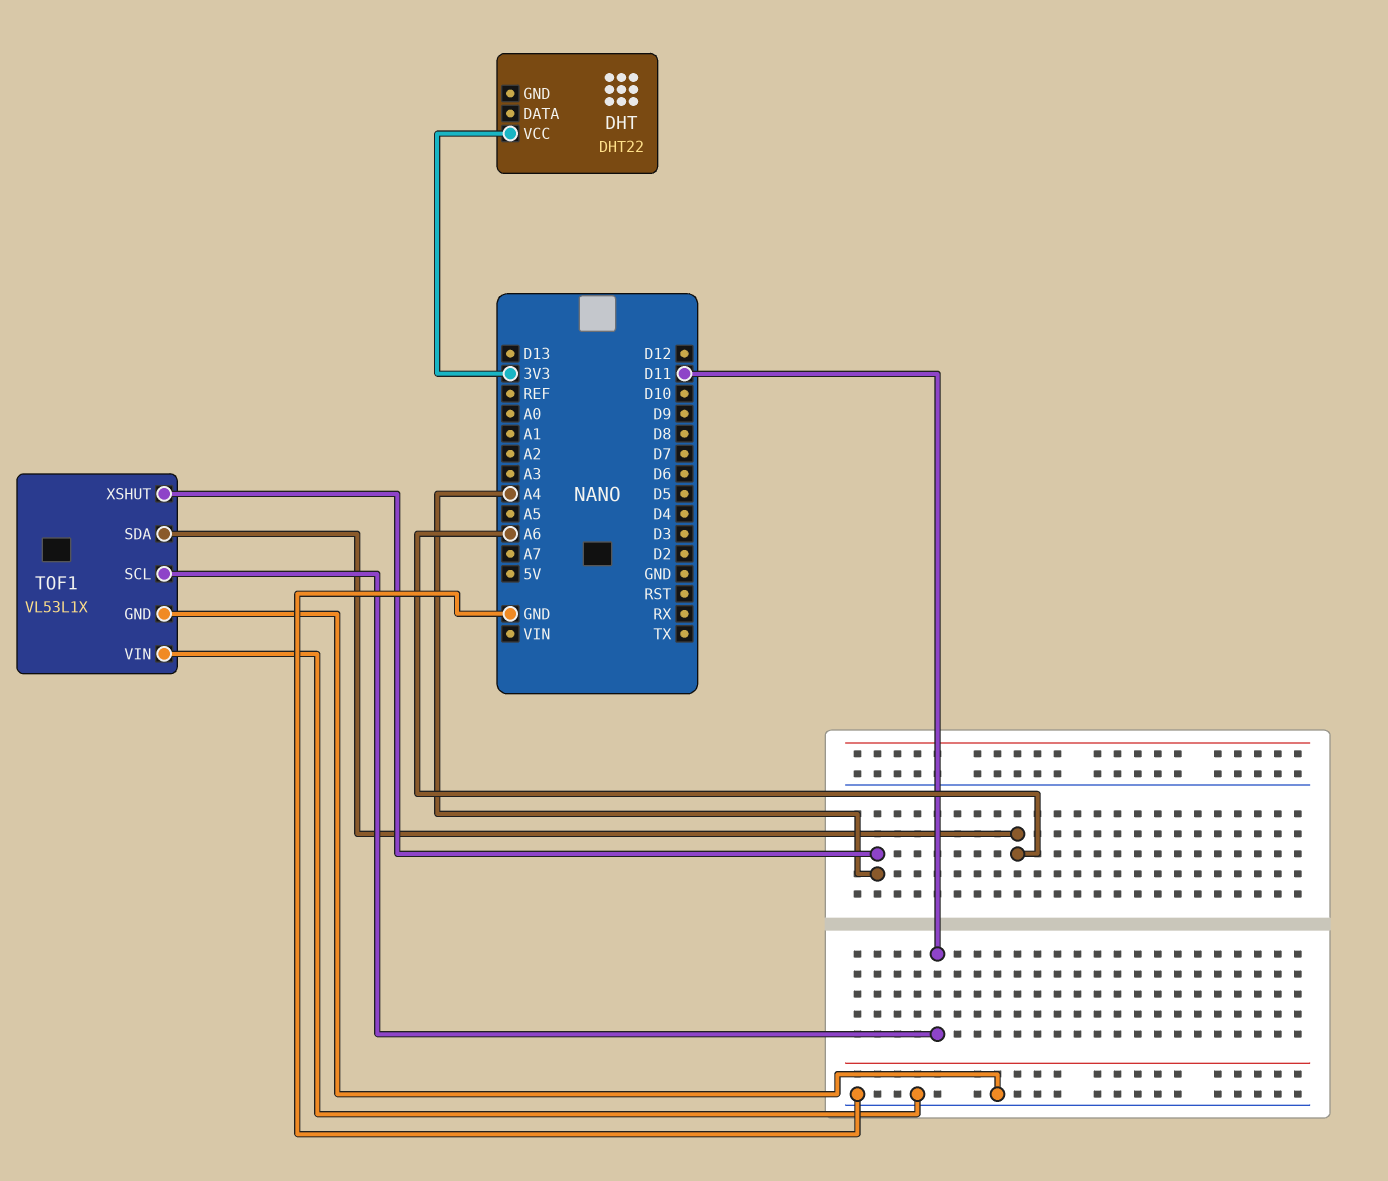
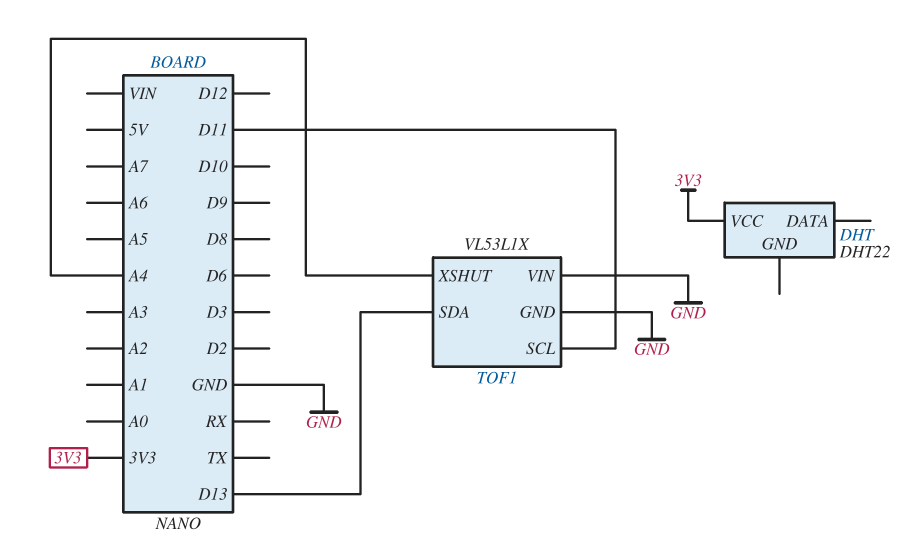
TOF1 pin SDA: A6 -> D13

